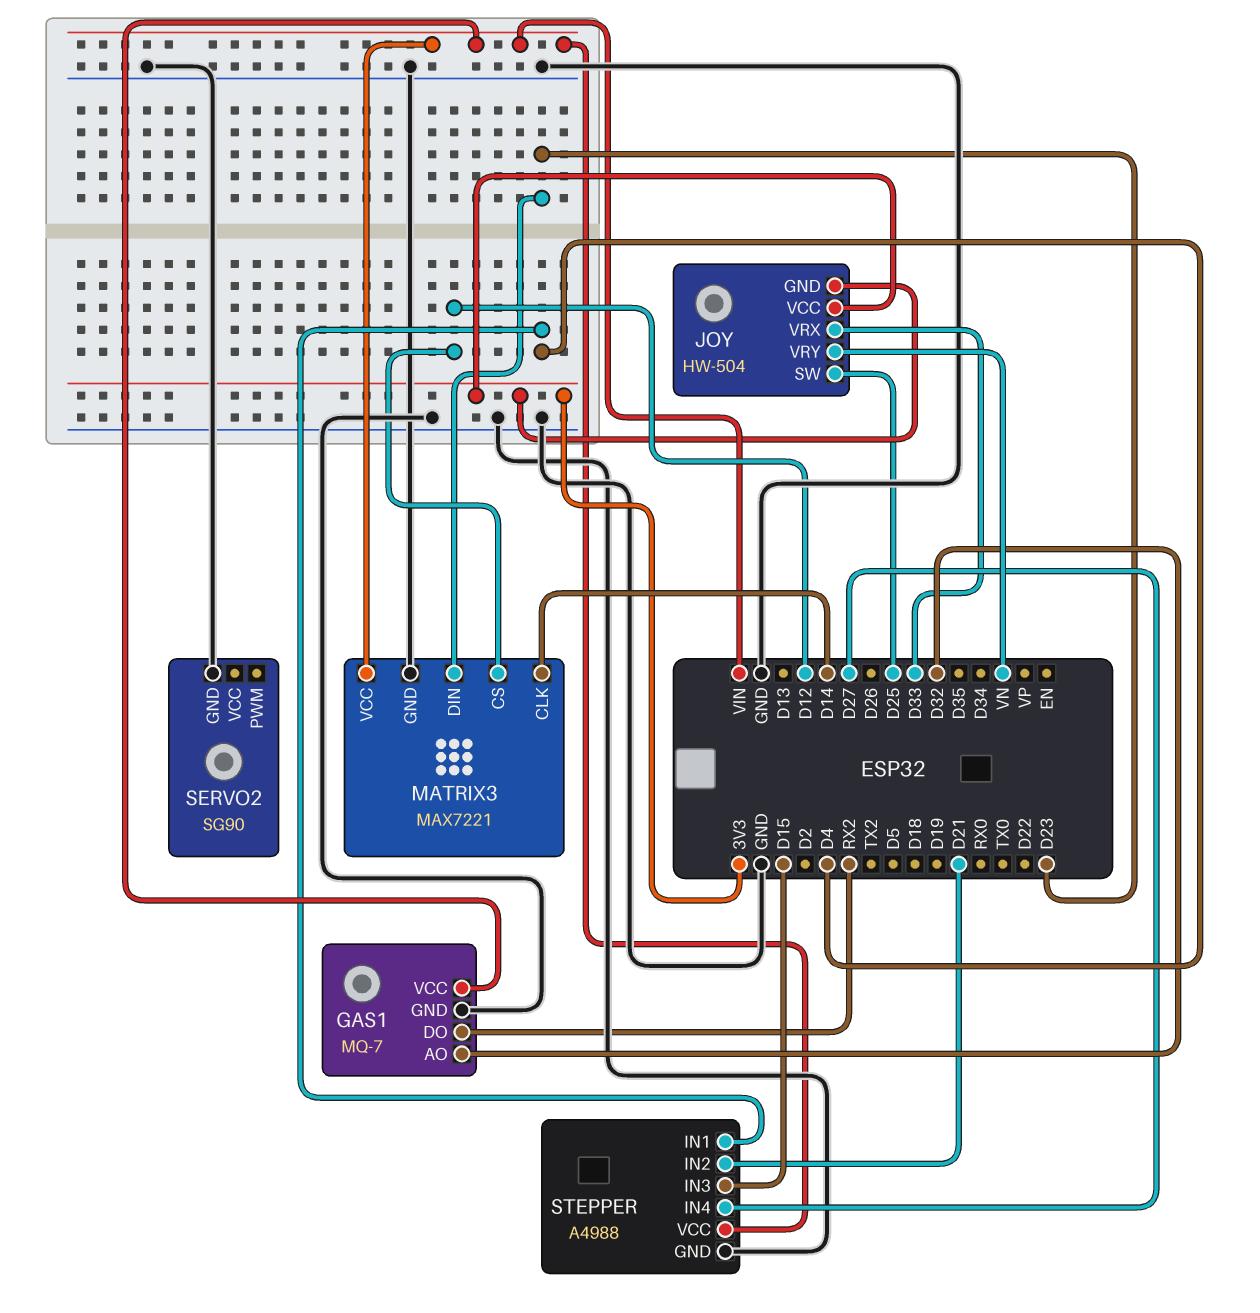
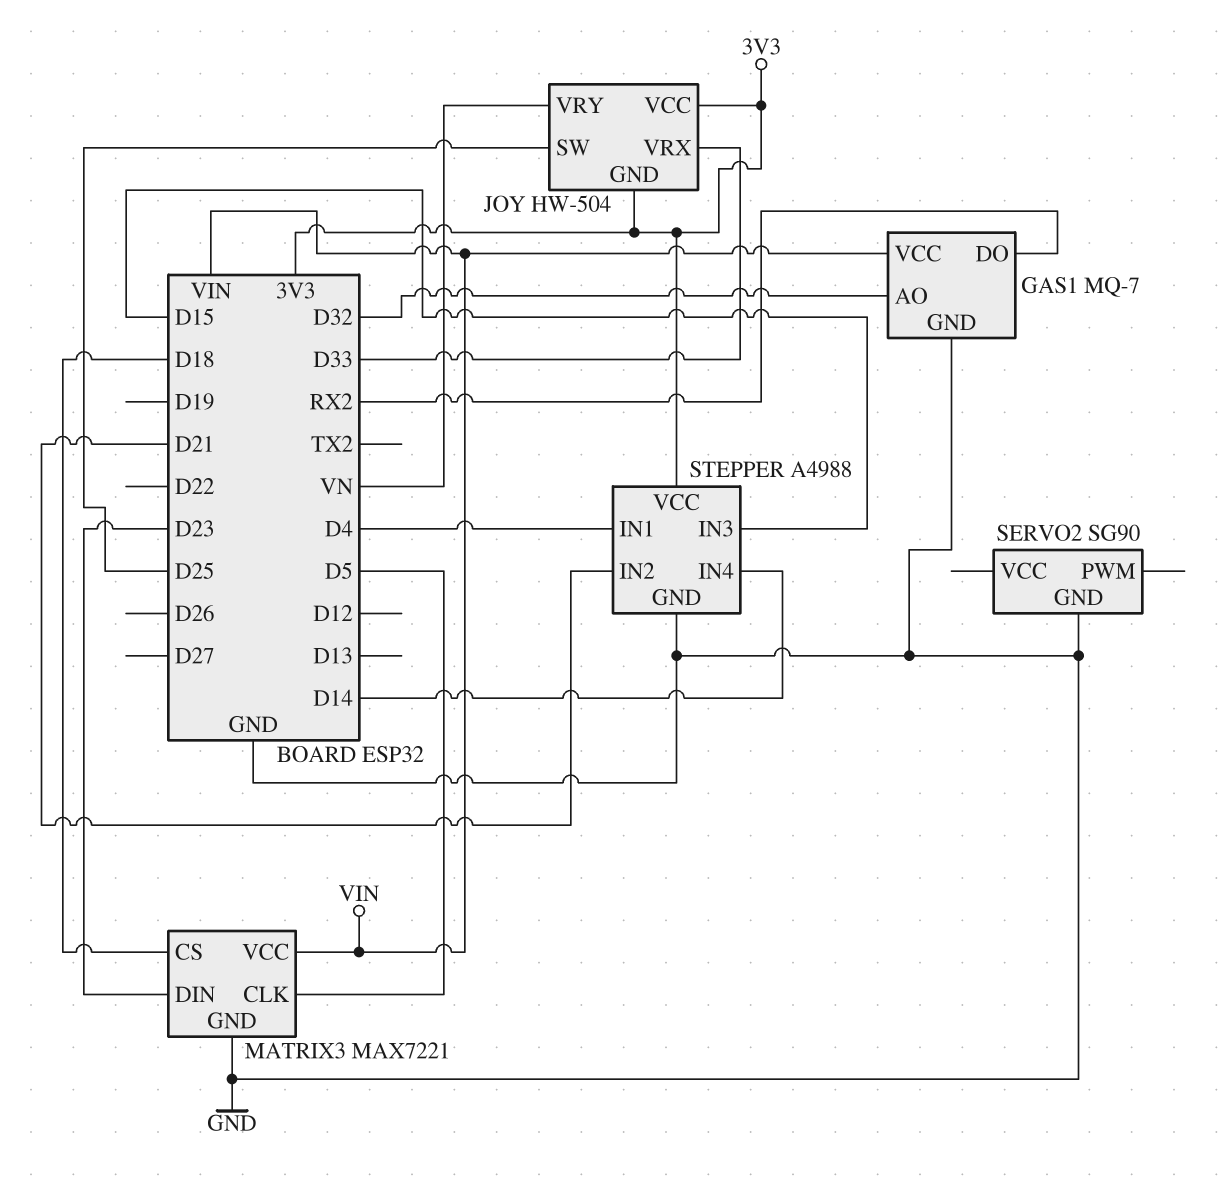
MATRIX3 pin CLK: D14 -> D5
MATRIX3 pin CS: D12 -> D18
STEPPER pin IN4: D27 -> D14
STEPPER pin VCC: VIN -> 3V3

